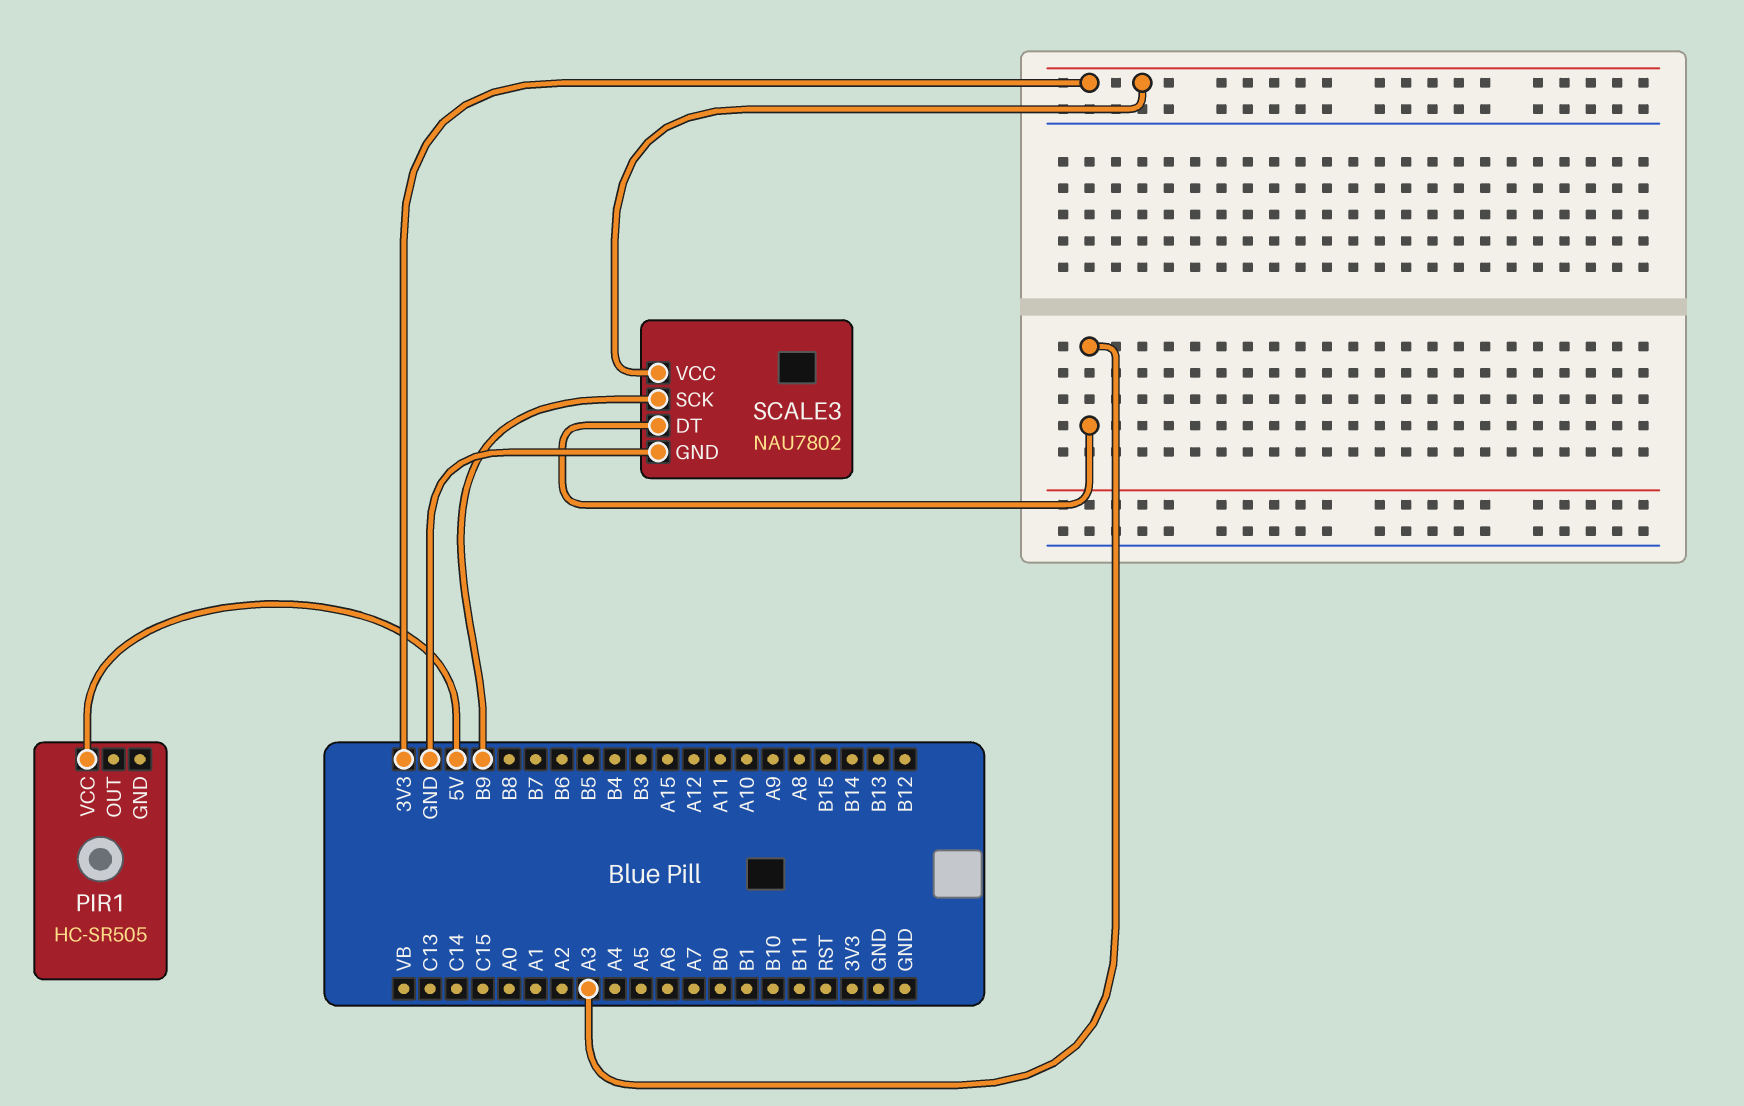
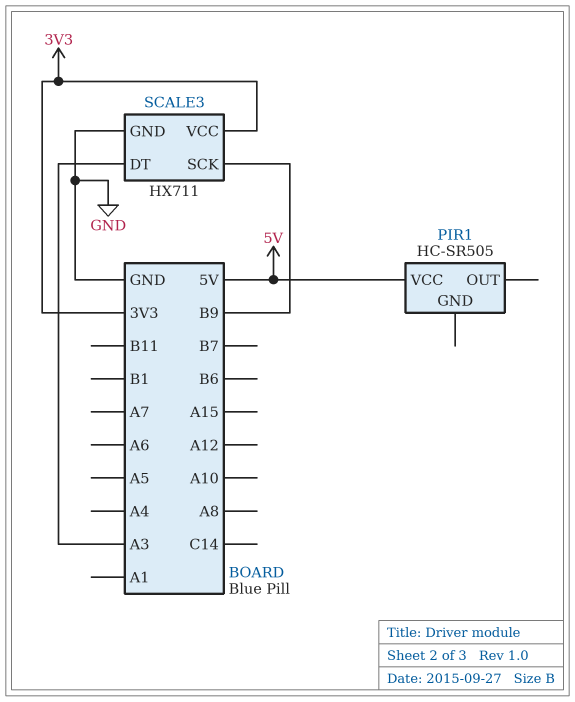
SCALE3: NAU7802 -> HX711

